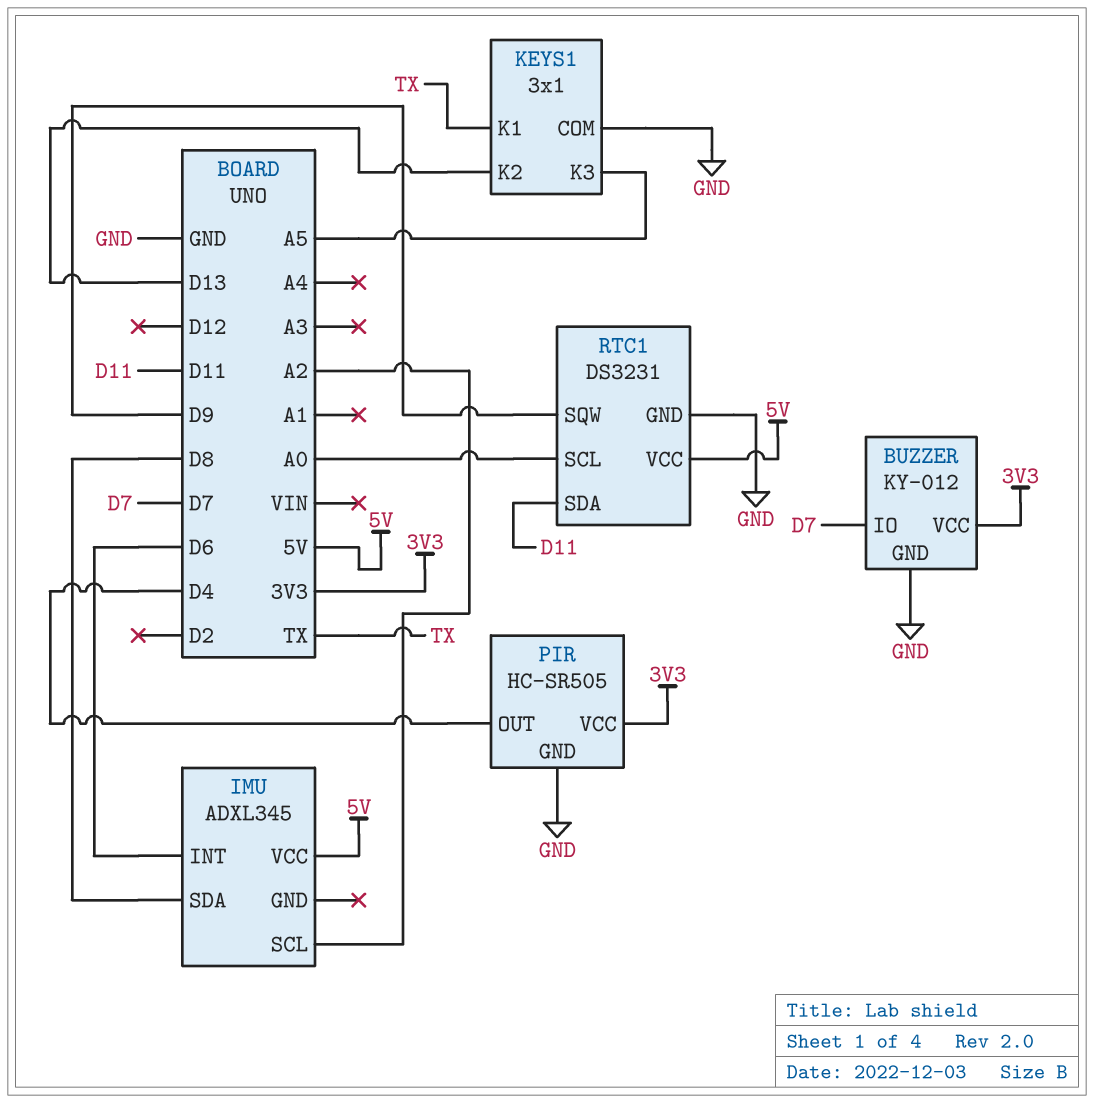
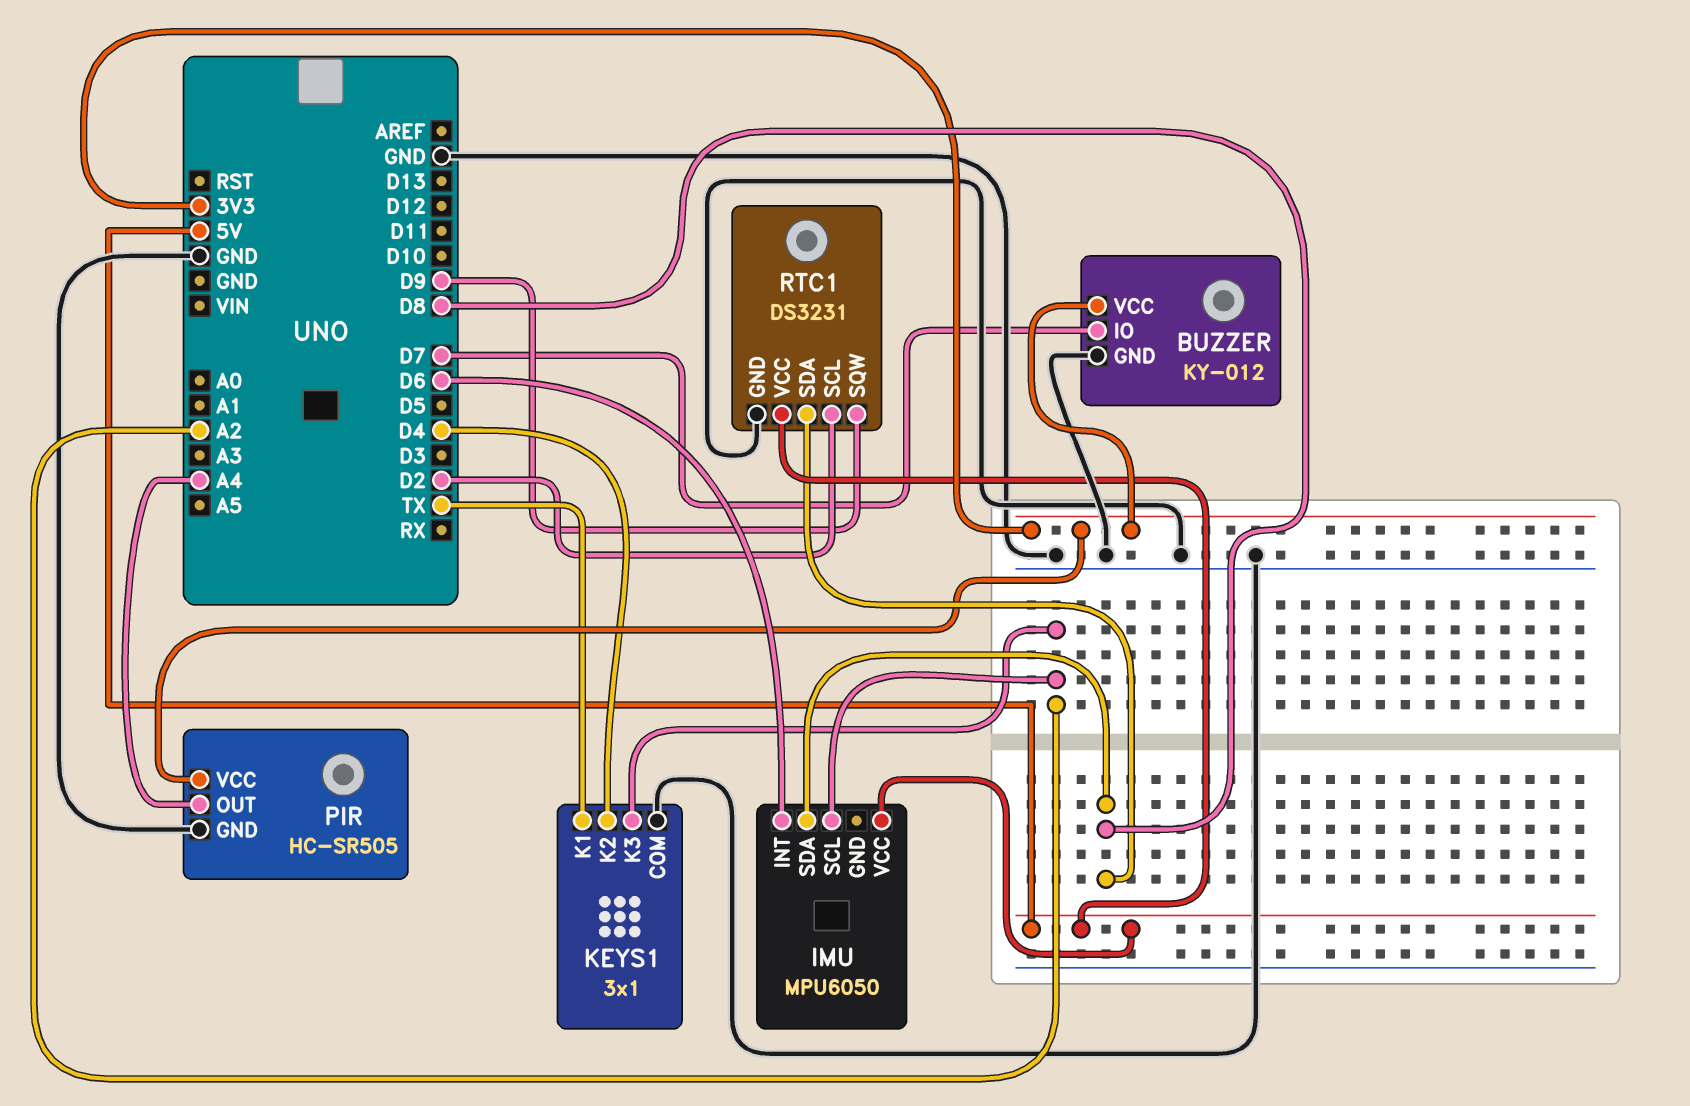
IMU: ADXL345 -> MPU6050
KEYS1 pin K2: D13 -> D4
KEYS1 pin K3: A5 -> A2
PIR pin OUT: D4 -> A4
RTC1 pin SCL: A0 -> D2
RTC1 pin SDA: D11 -> D8

